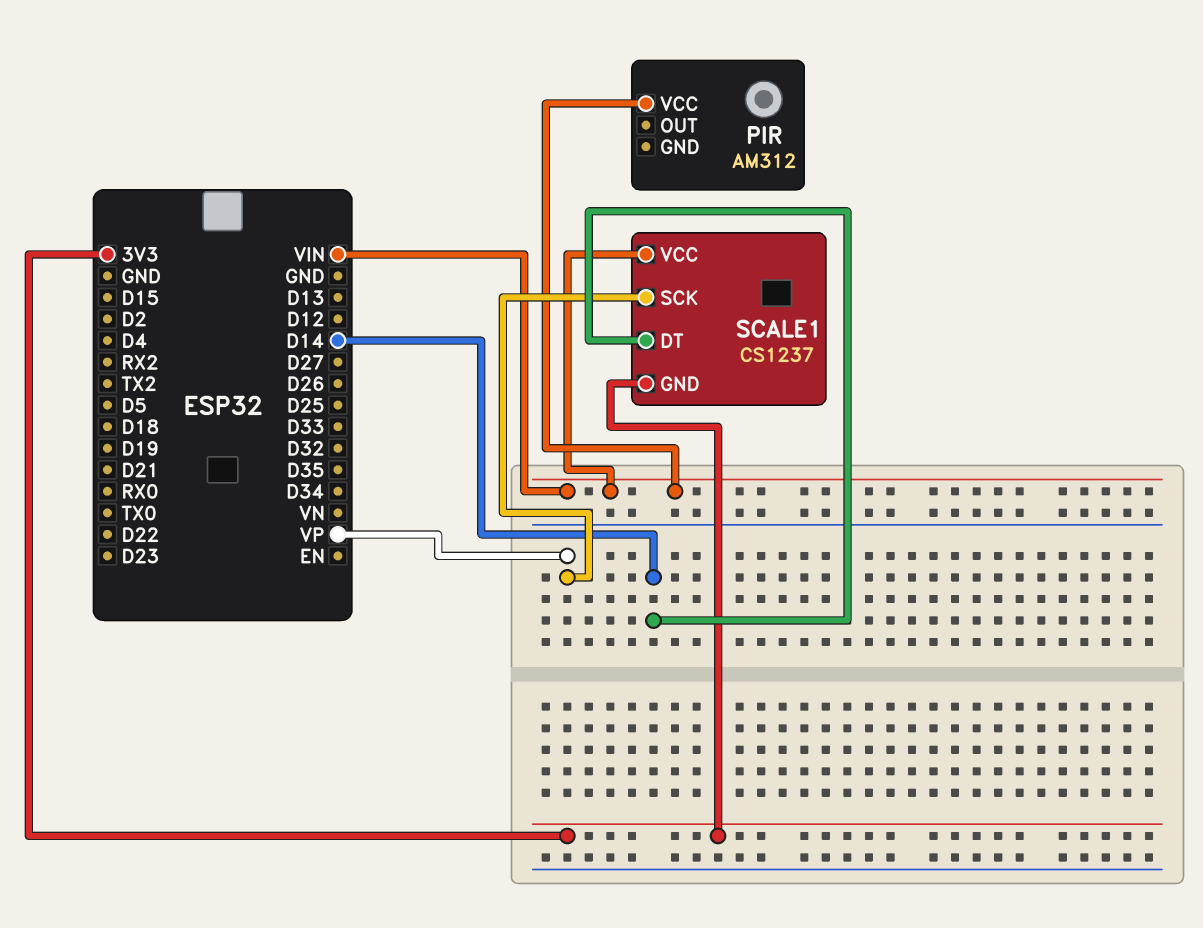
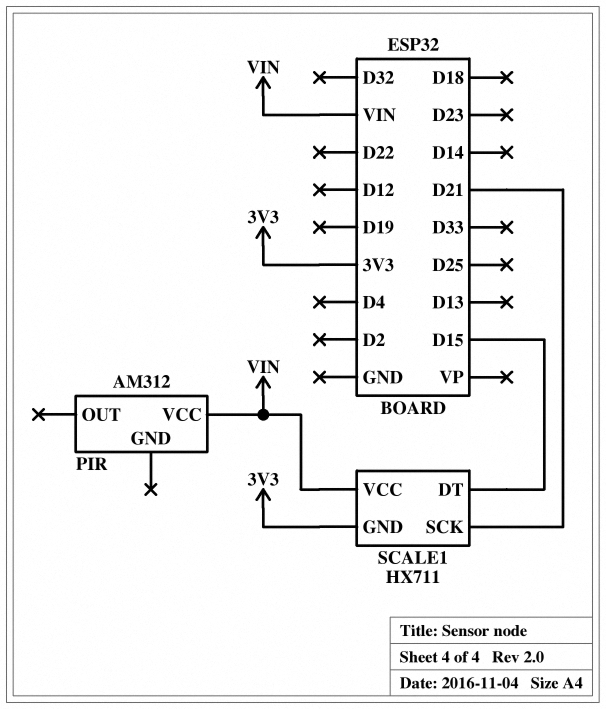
SCALE1: CS1237 -> HX711
SCALE1 pin DT: D14 -> D15
SCALE1 pin SCK: VP -> D21

